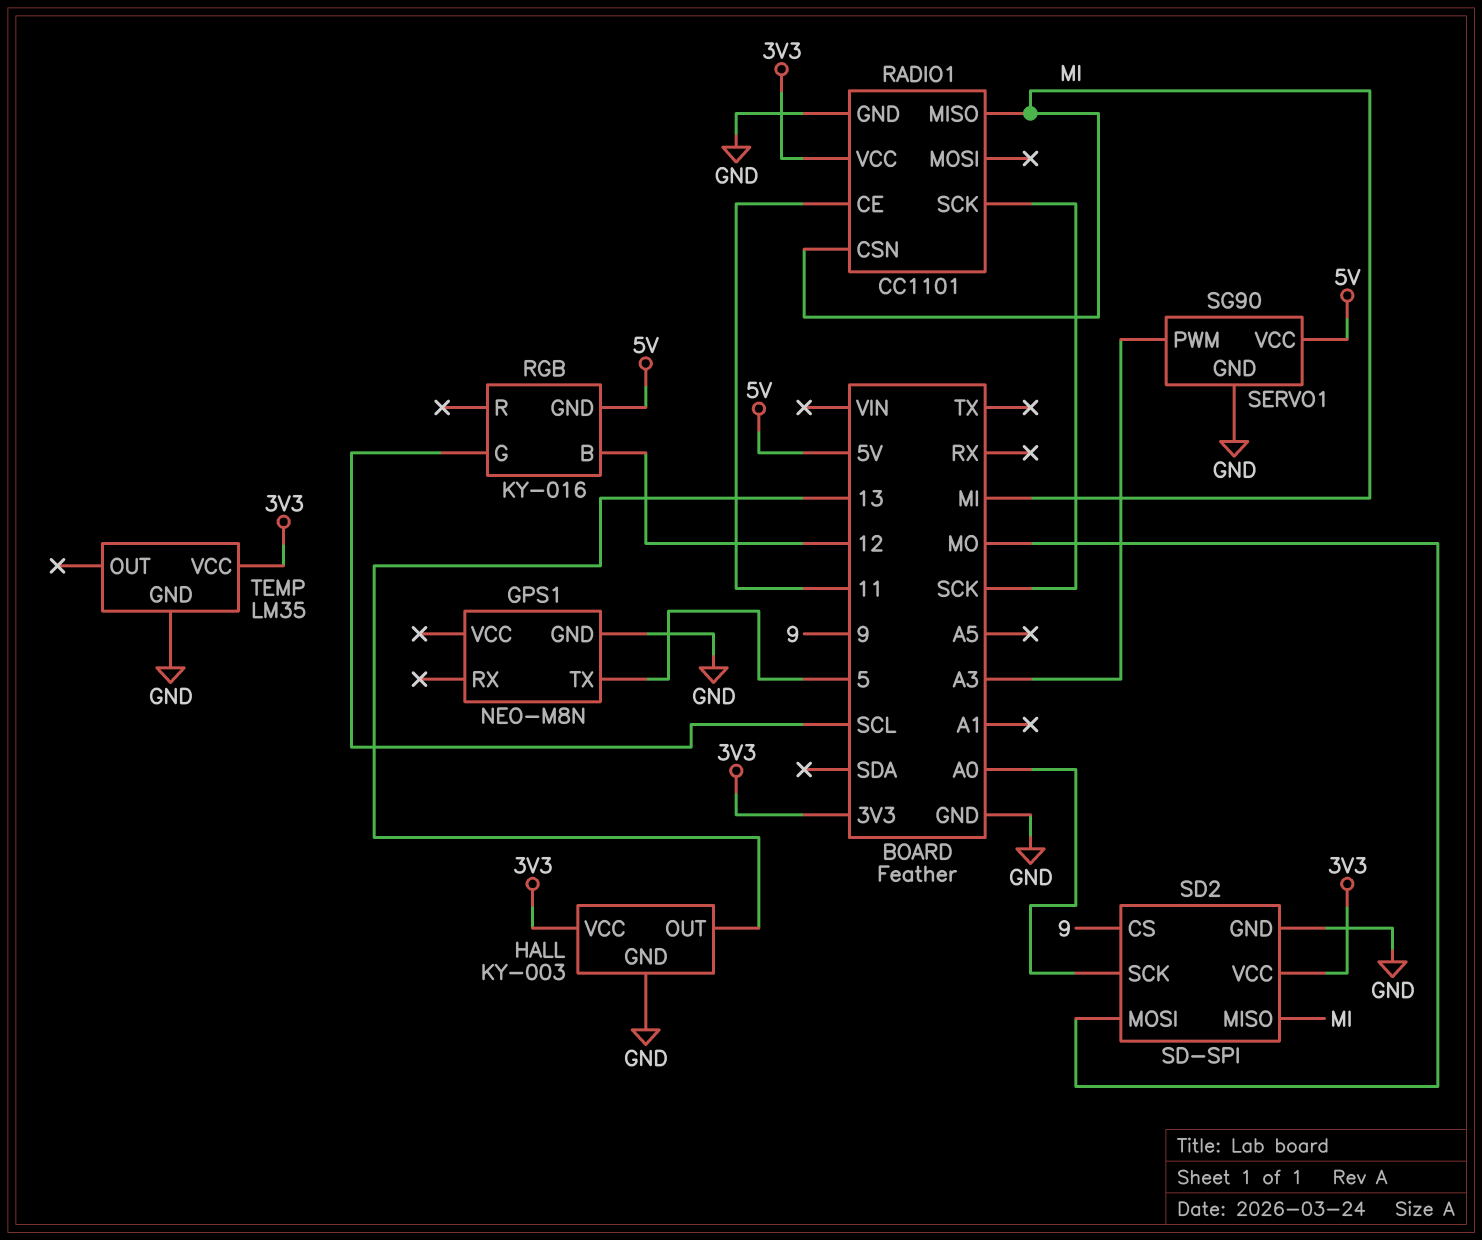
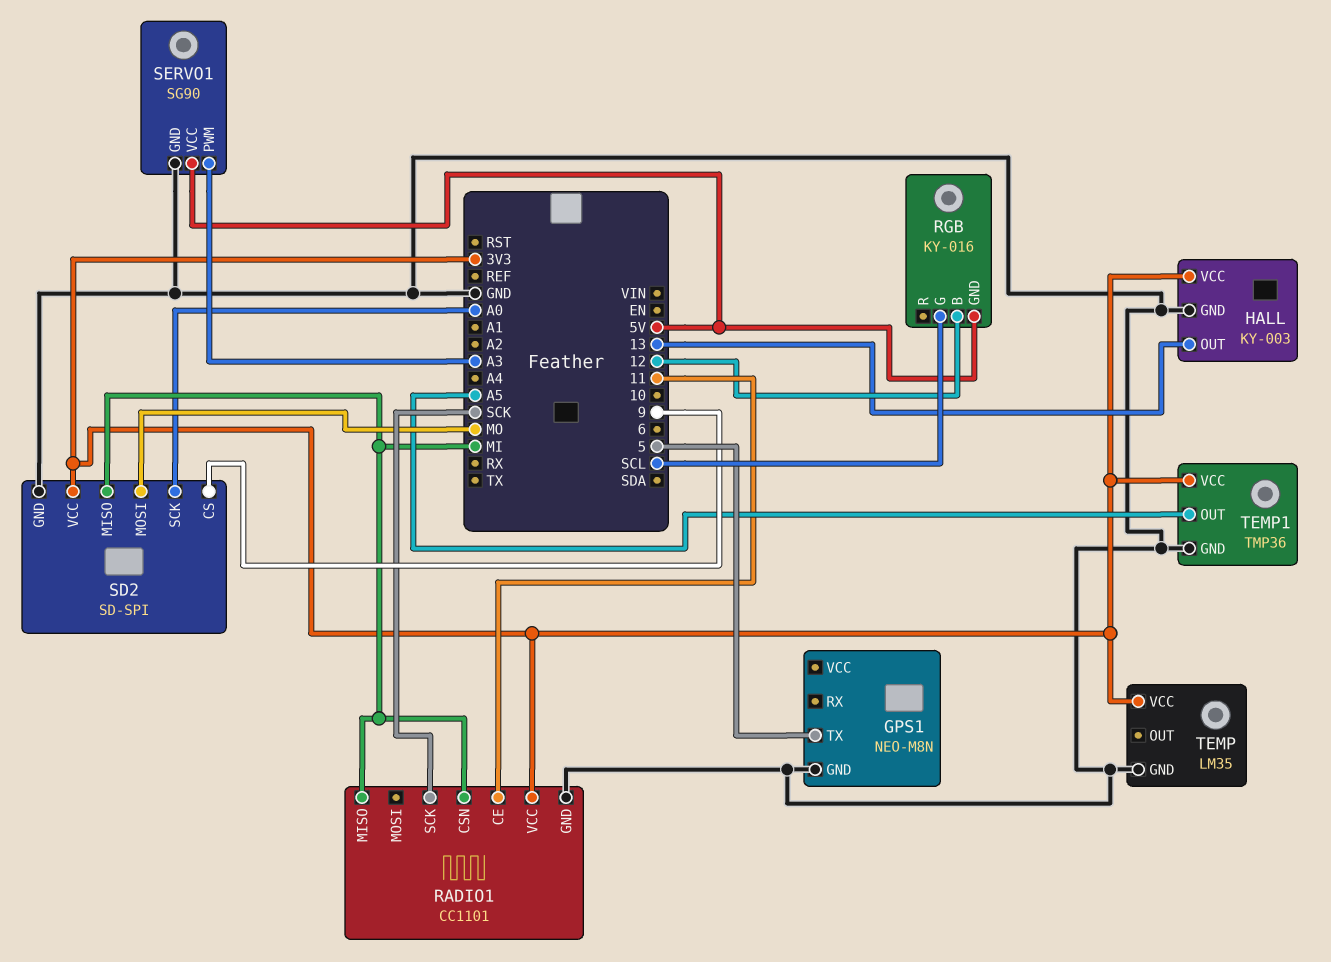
TEMP1: none -> TMP36
TEMP1 pin GND: none -> GND
TEMP1 pin OUT: none -> A5
TEMP1 pin VCC: none -> 3V3

